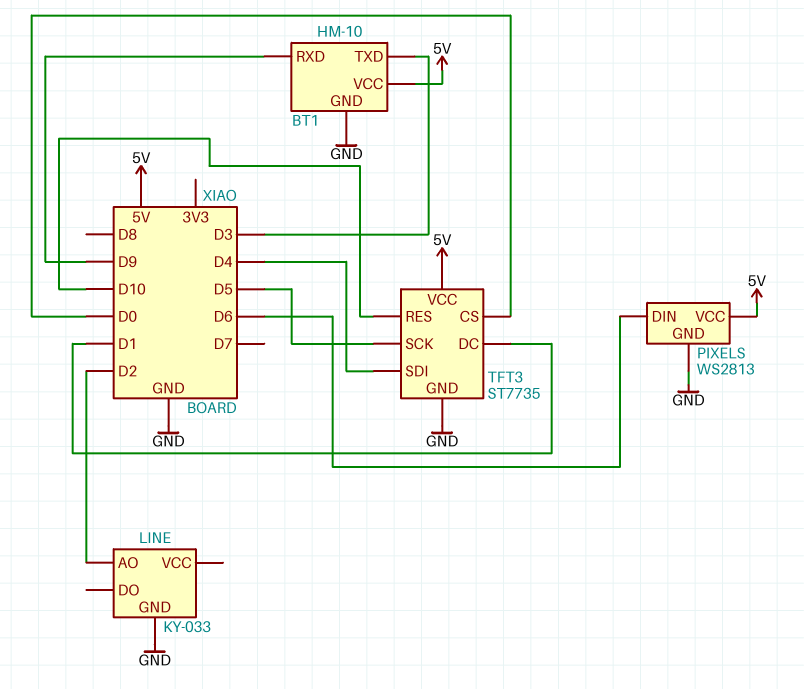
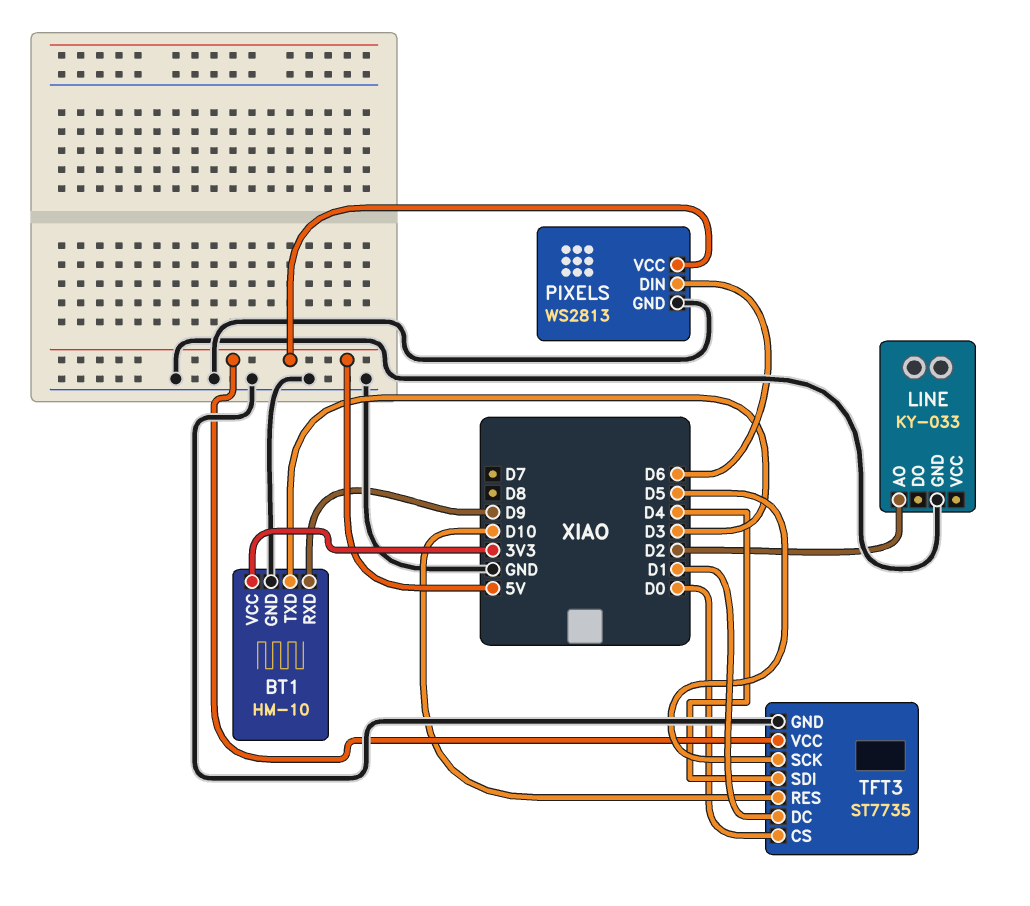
BT1 pin VCC: 5V -> 3V3

